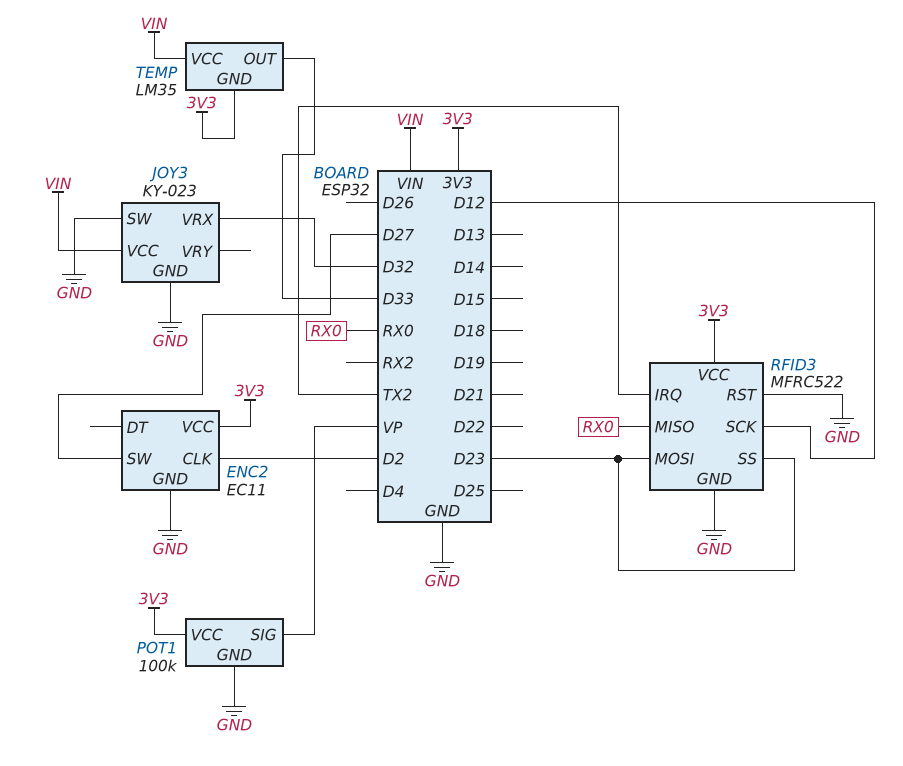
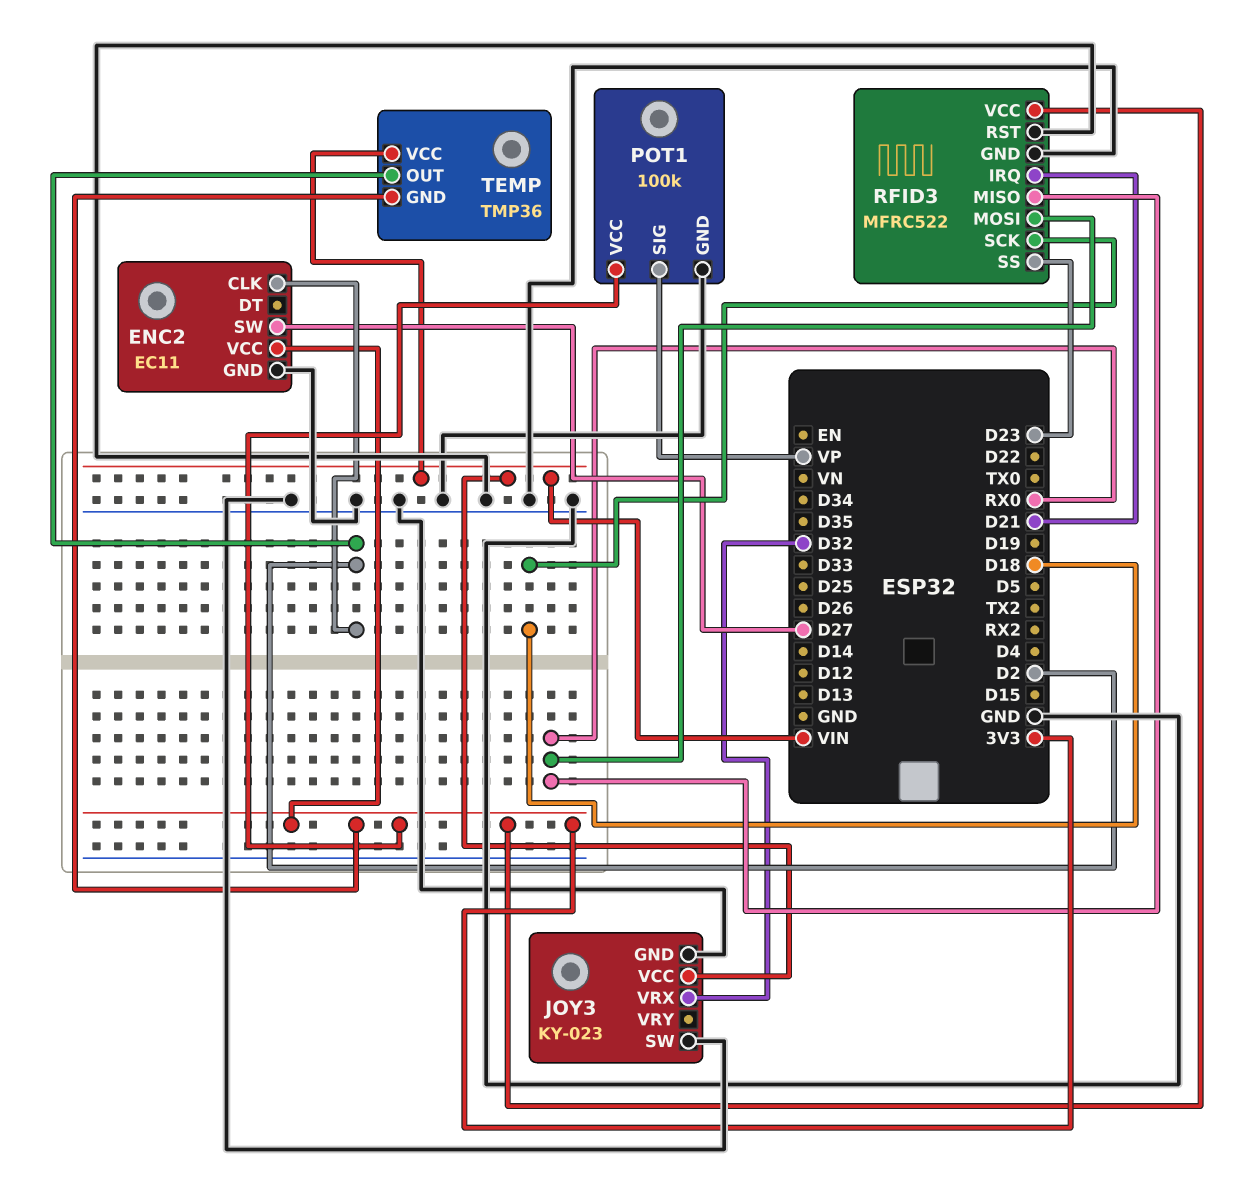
RFID3 pin IRQ: TX2 -> D21
RFID3 pin MOSI: D23 -> RX0
RFID3 pin SCK: D12 -> D18
TEMP: LM35 -> TMP36
TEMP pin OUT: D33 -> D2

